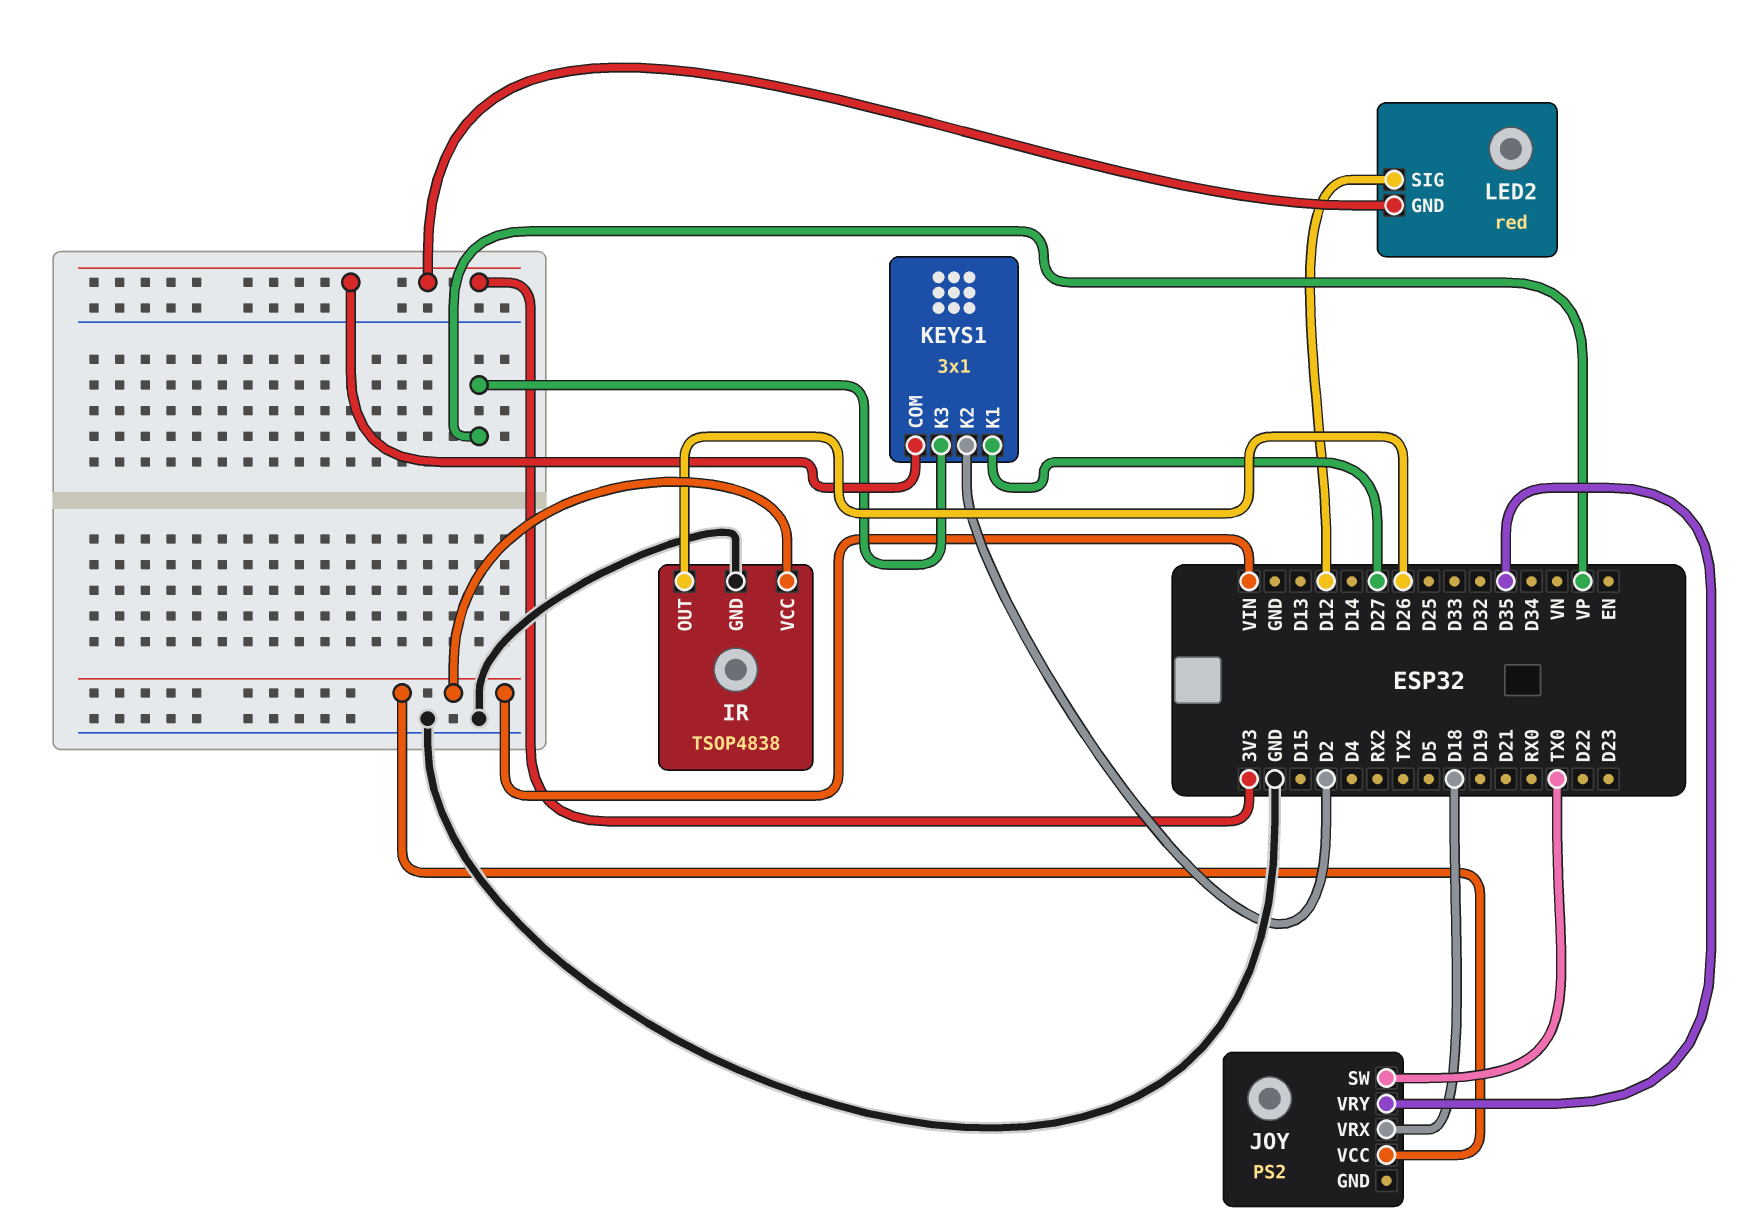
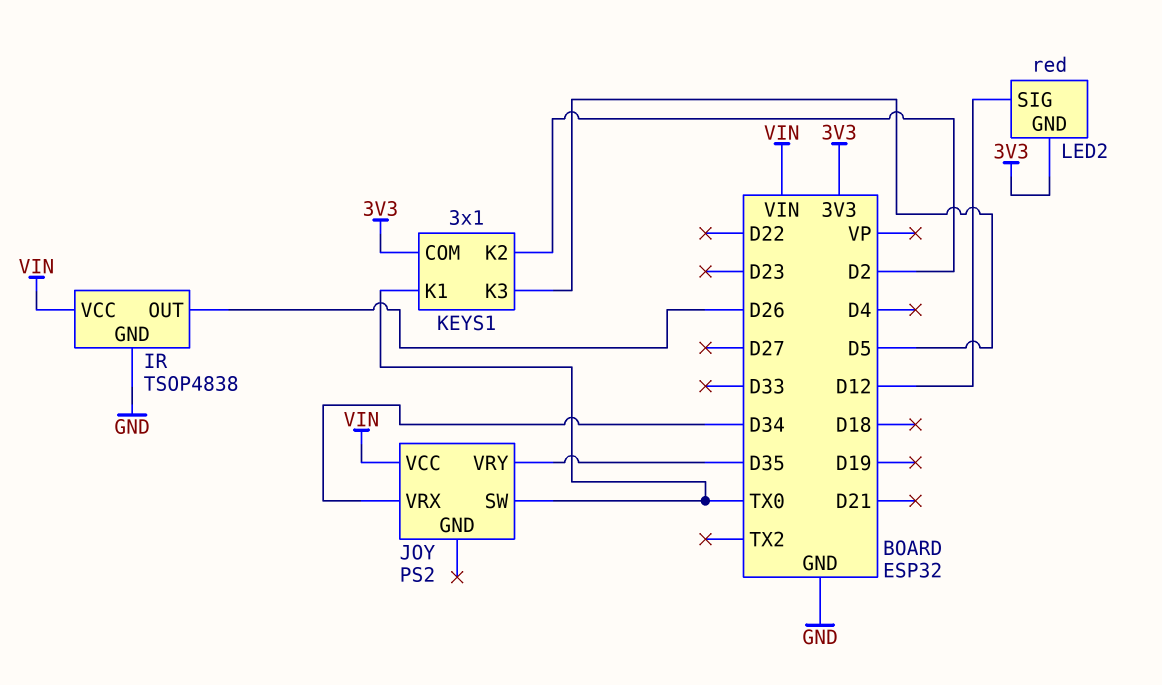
JOY pin VRX: D18 -> D34
KEYS1 pin K1: D27 -> TX0
KEYS1 pin K3: VP -> D5

